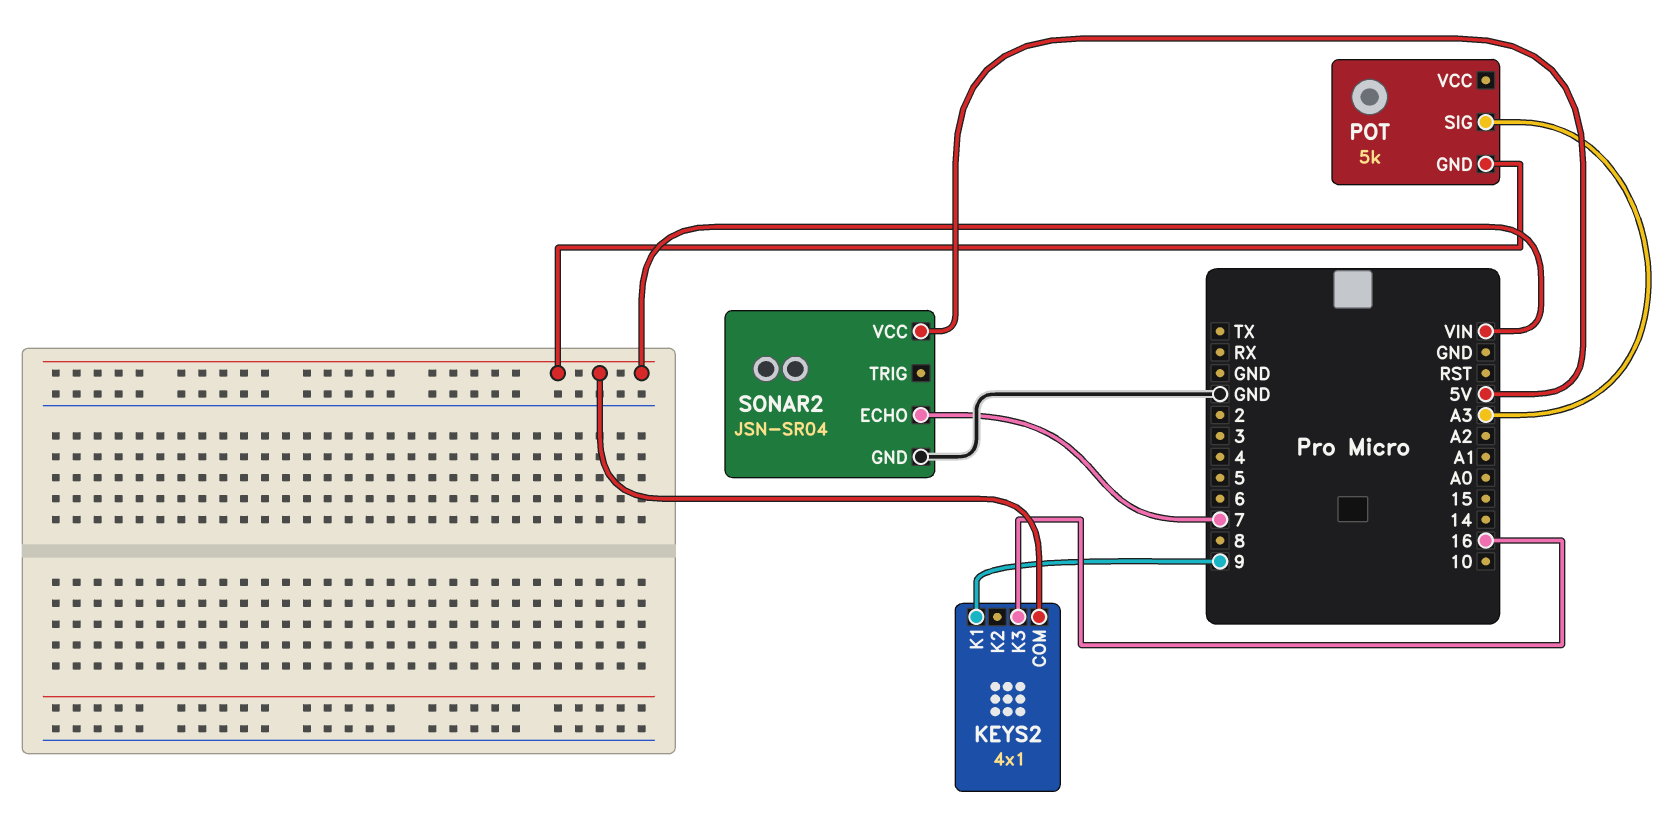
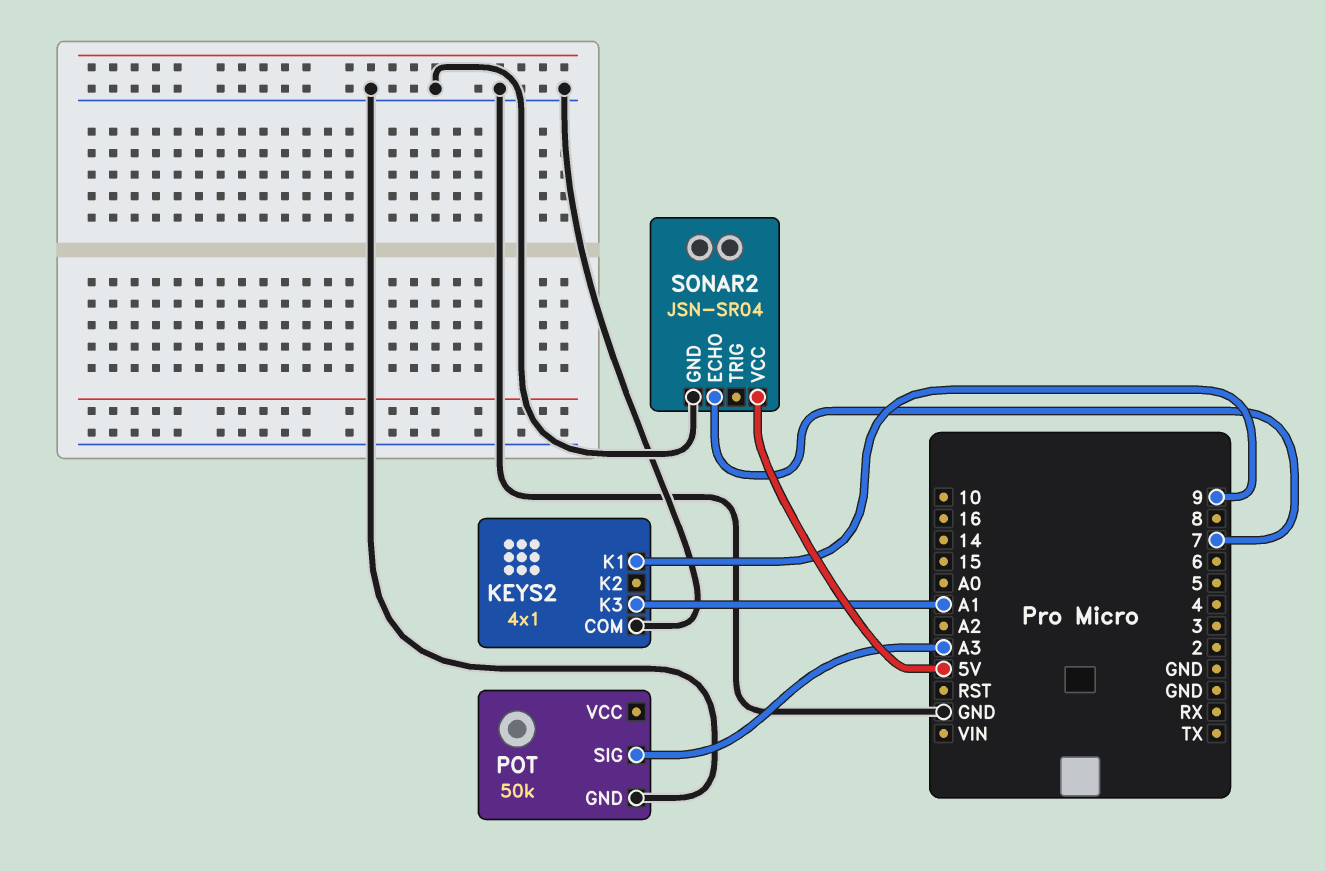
KEYS2 pin COM: VIN -> GND
KEYS2 pin K3: 16 -> A1
POT: 5k -> 50k
POT pin GND: VIN -> GND

